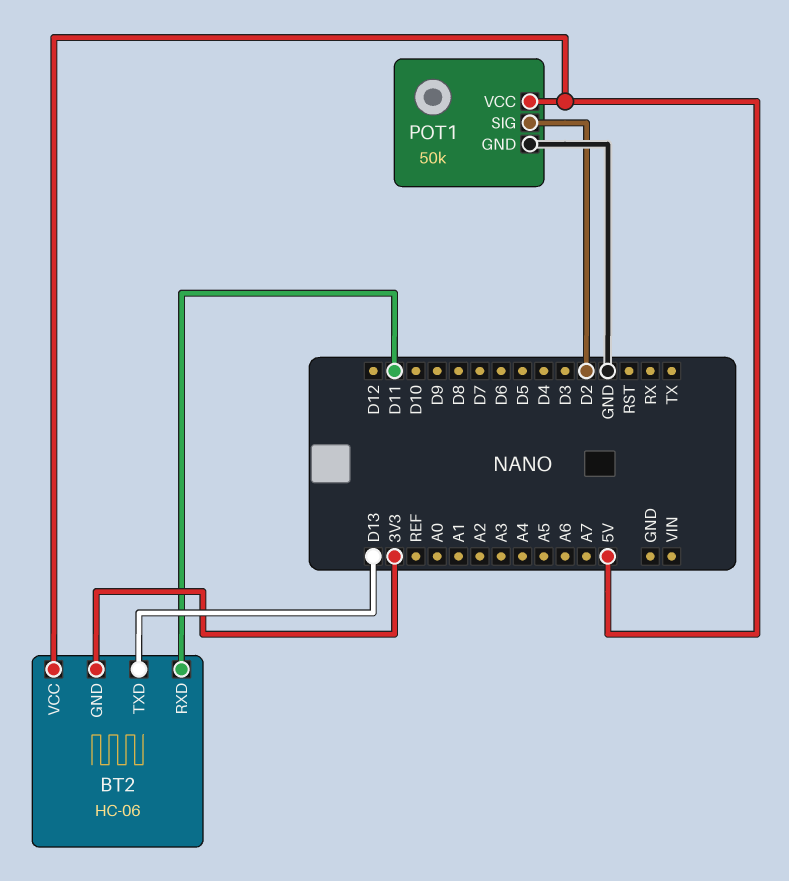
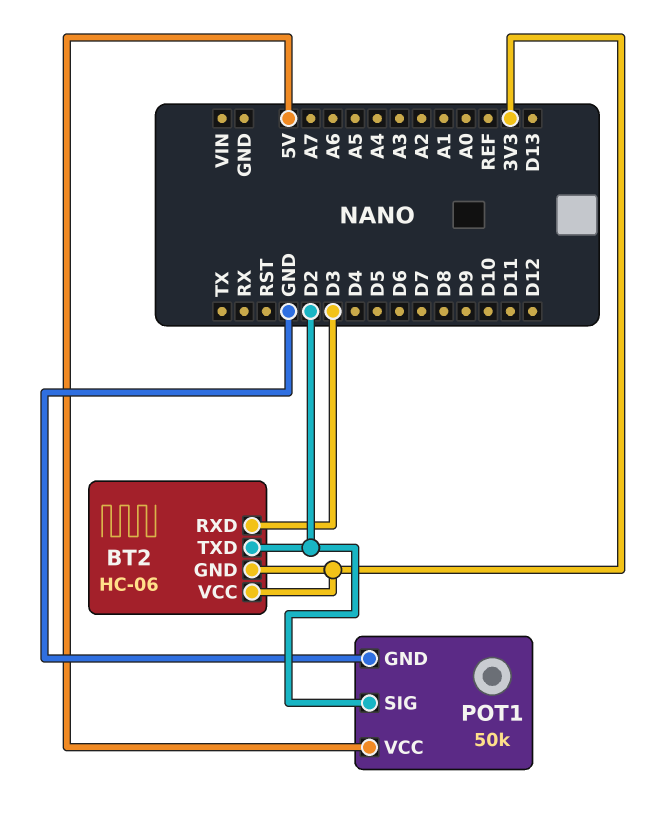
BT2 pin RXD: D11 -> D3
BT2 pin TXD: D13 -> D2
BT2 pin VCC: 5V -> 3V3

